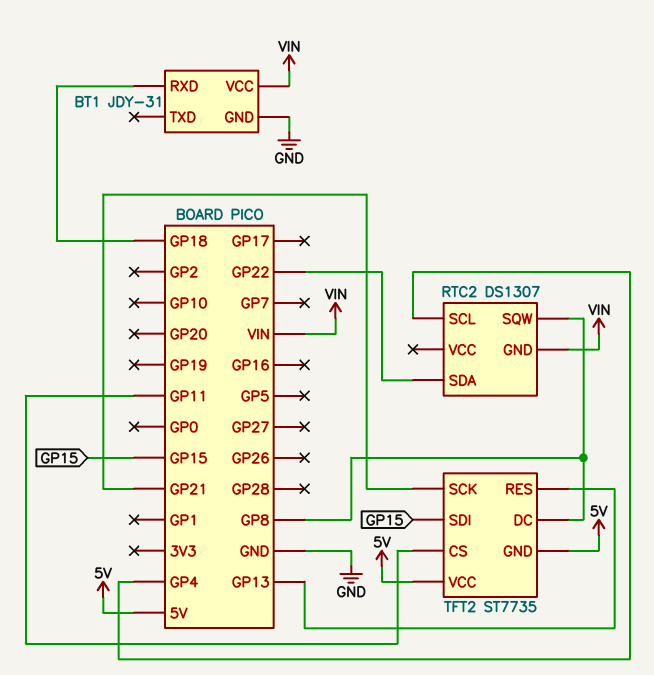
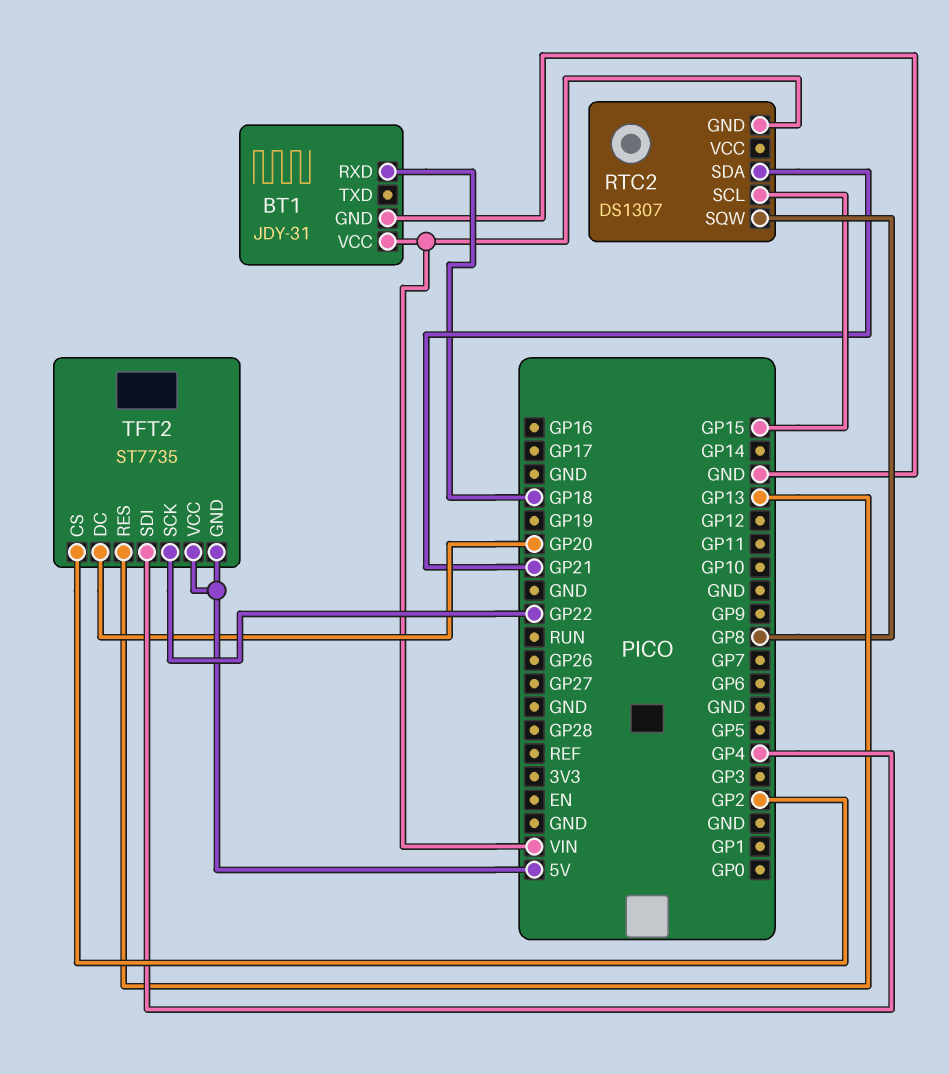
RTC2 pin SCL: GP4 -> GP15
RTC2 pin SDA: GP22 -> GP21
TFT2 pin CS: GP11 -> GP2
TFT2 pin DC: GP8 -> GP20
TFT2 pin SCK: GP21 -> GP22
TFT2 pin SDI: GP15 -> GP4

